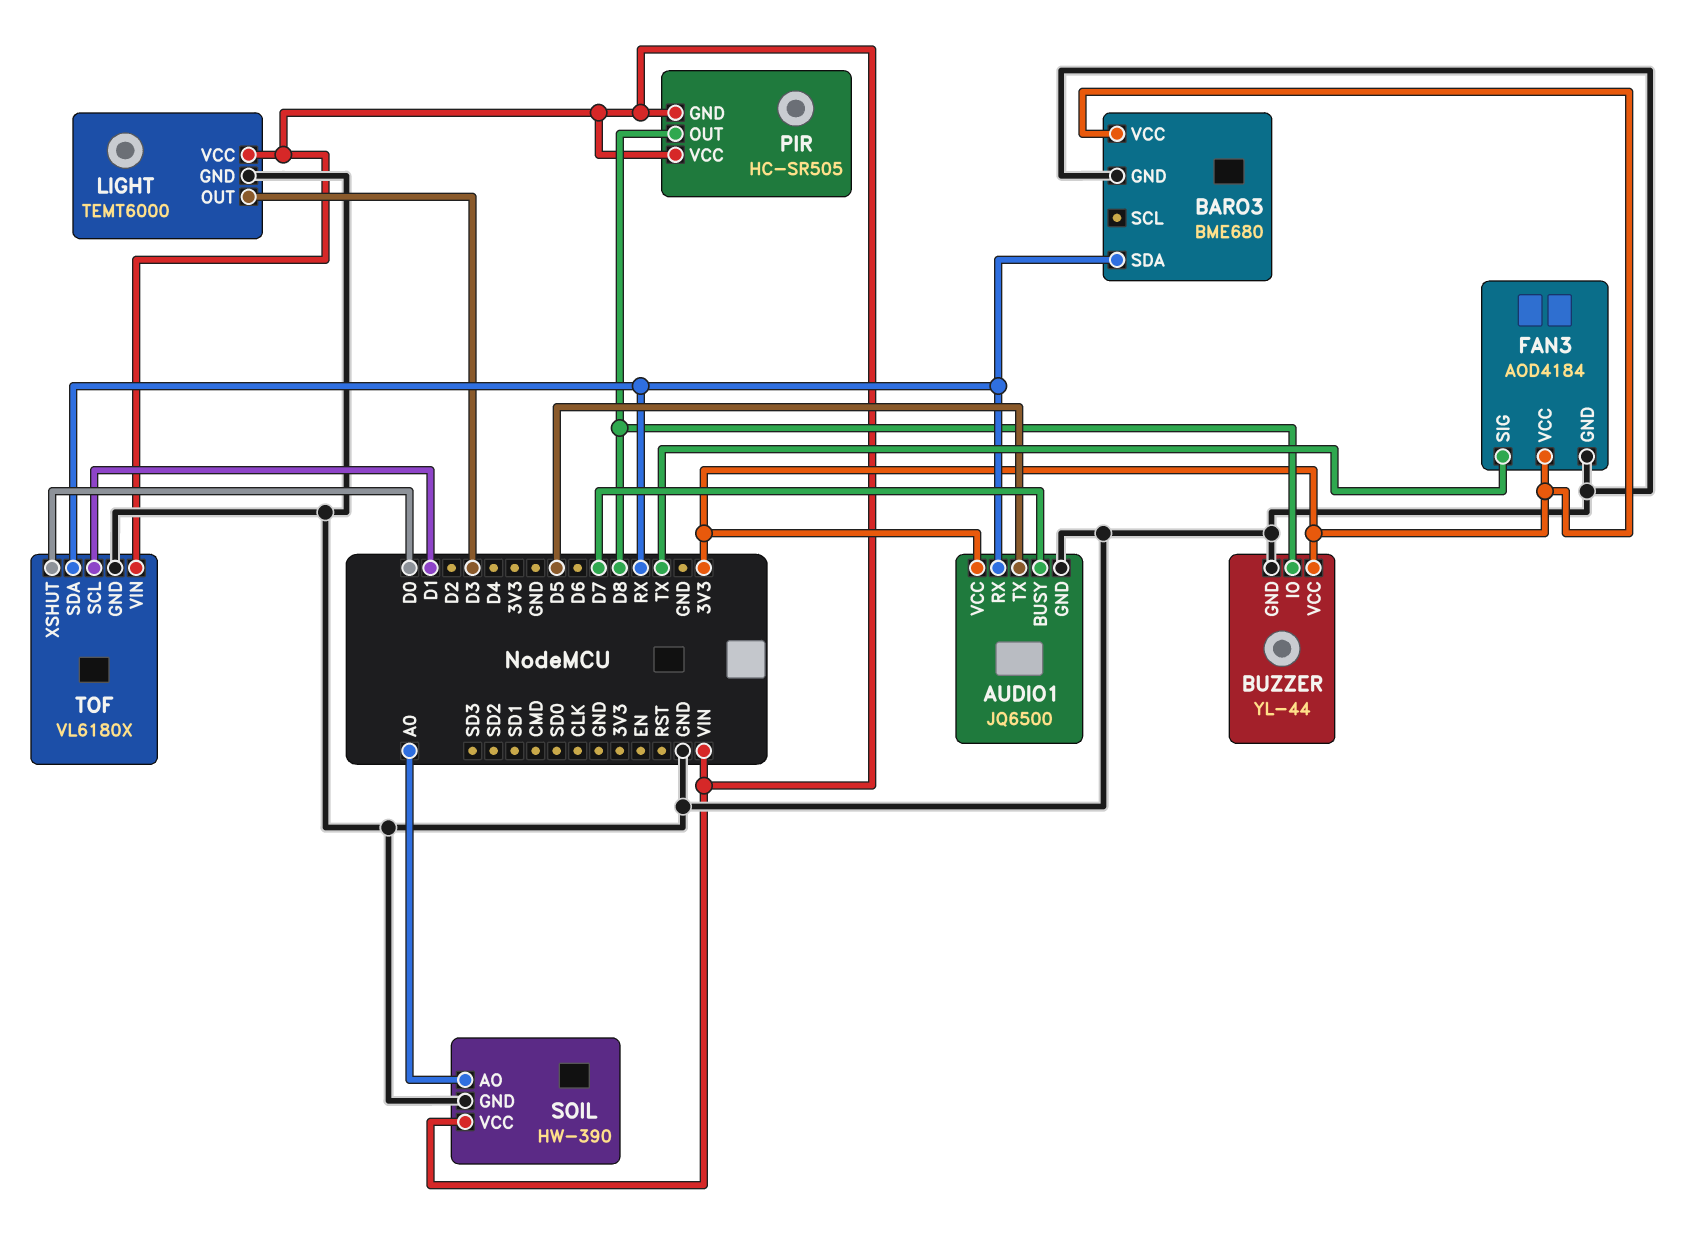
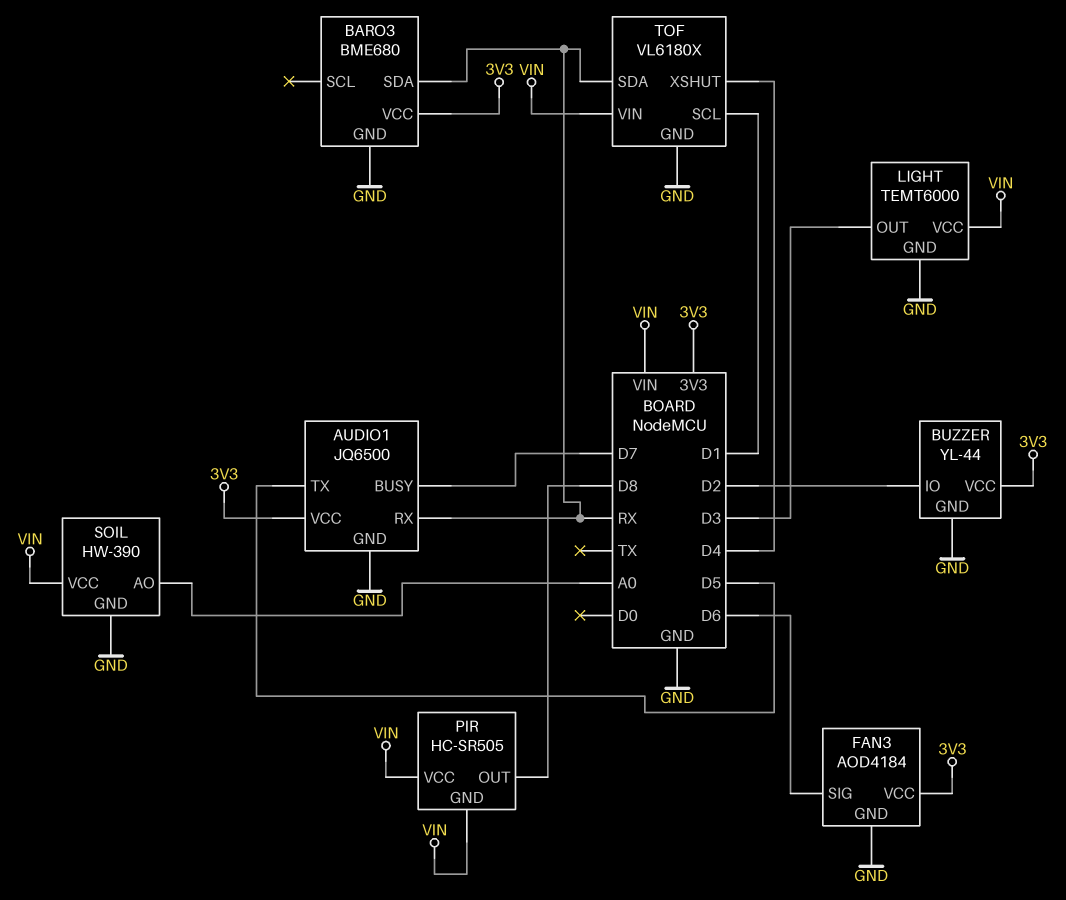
BUZZER pin IO: D8 -> D2
FAN3 pin SIG: TX -> D6
TOF pin XSHUT: D0 -> D4

